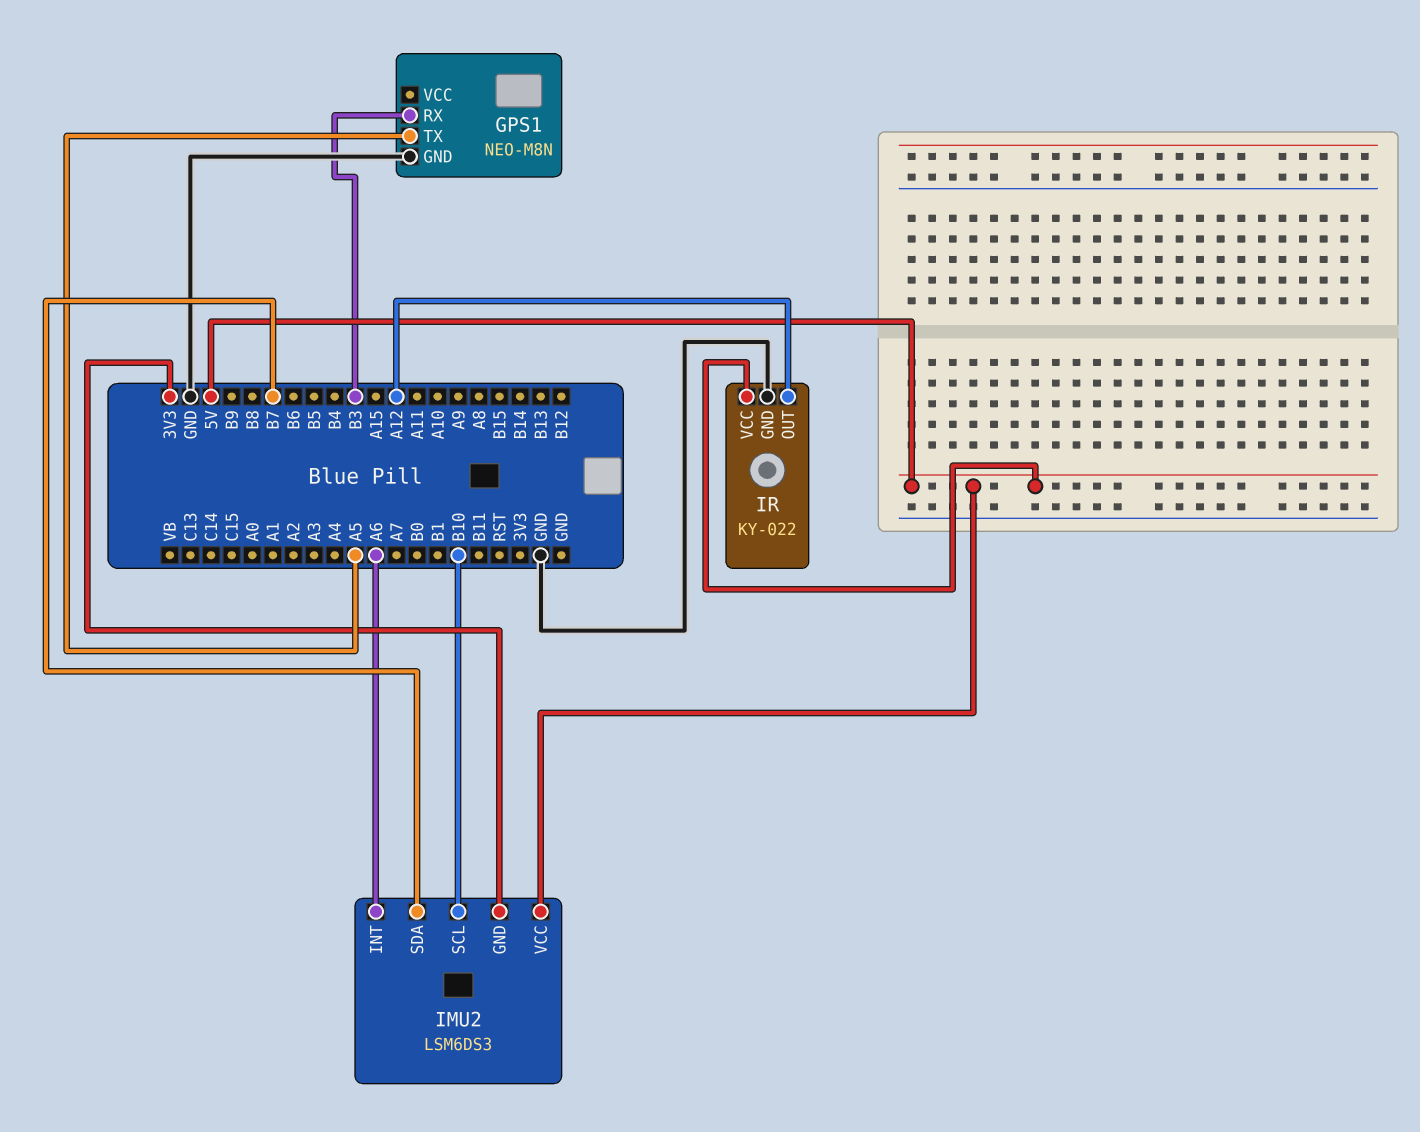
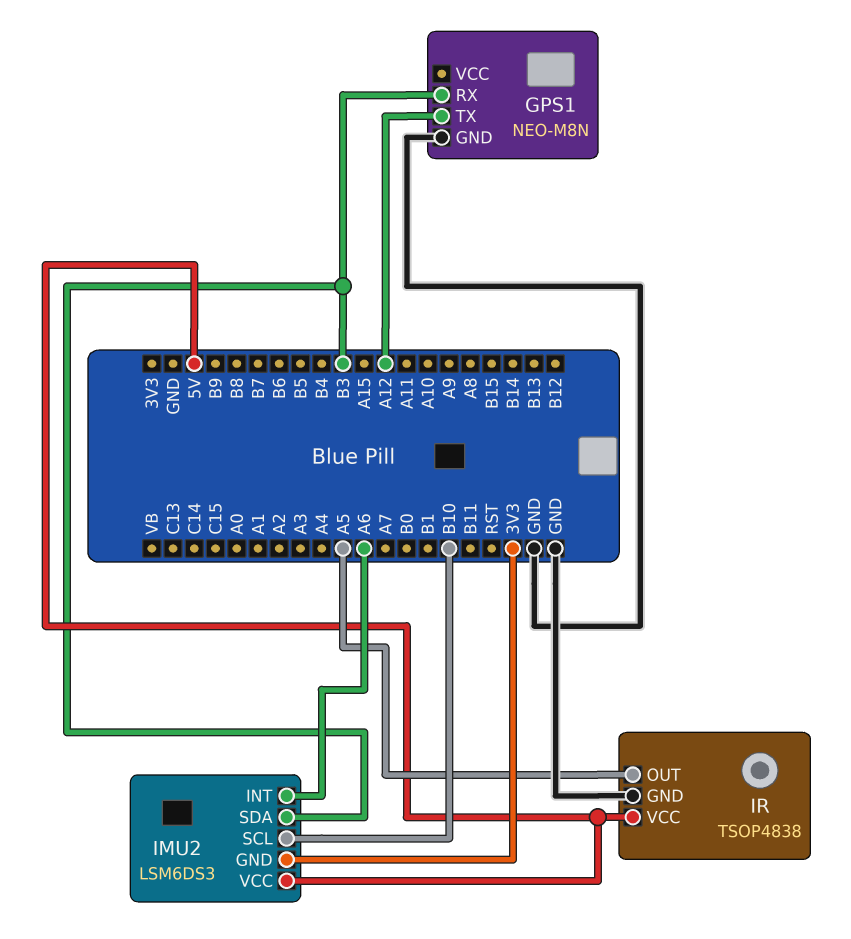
GPS1 pin TX: A5 -> A12
IMU2 pin SDA: B7 -> B3
IR: KY-022 -> TSOP4838
IR pin OUT: A12 -> A5

